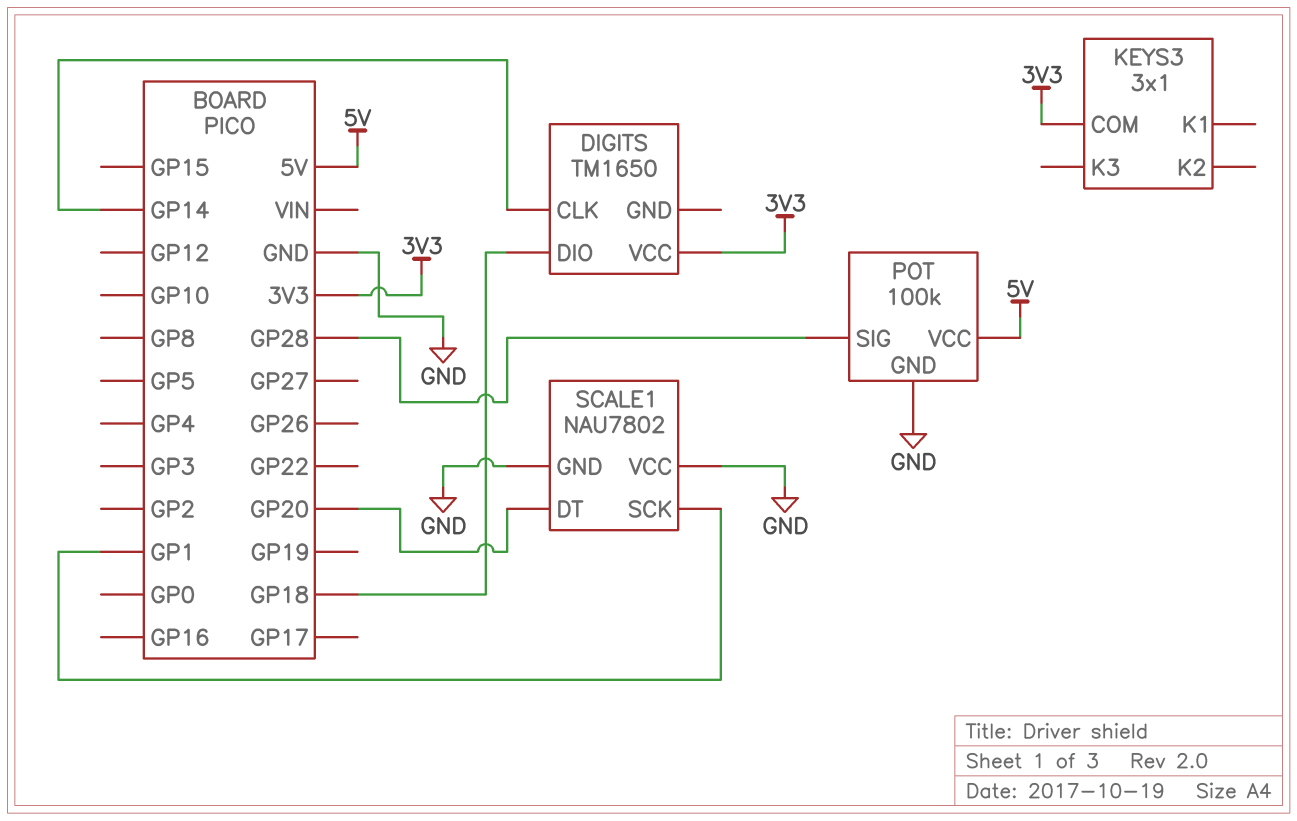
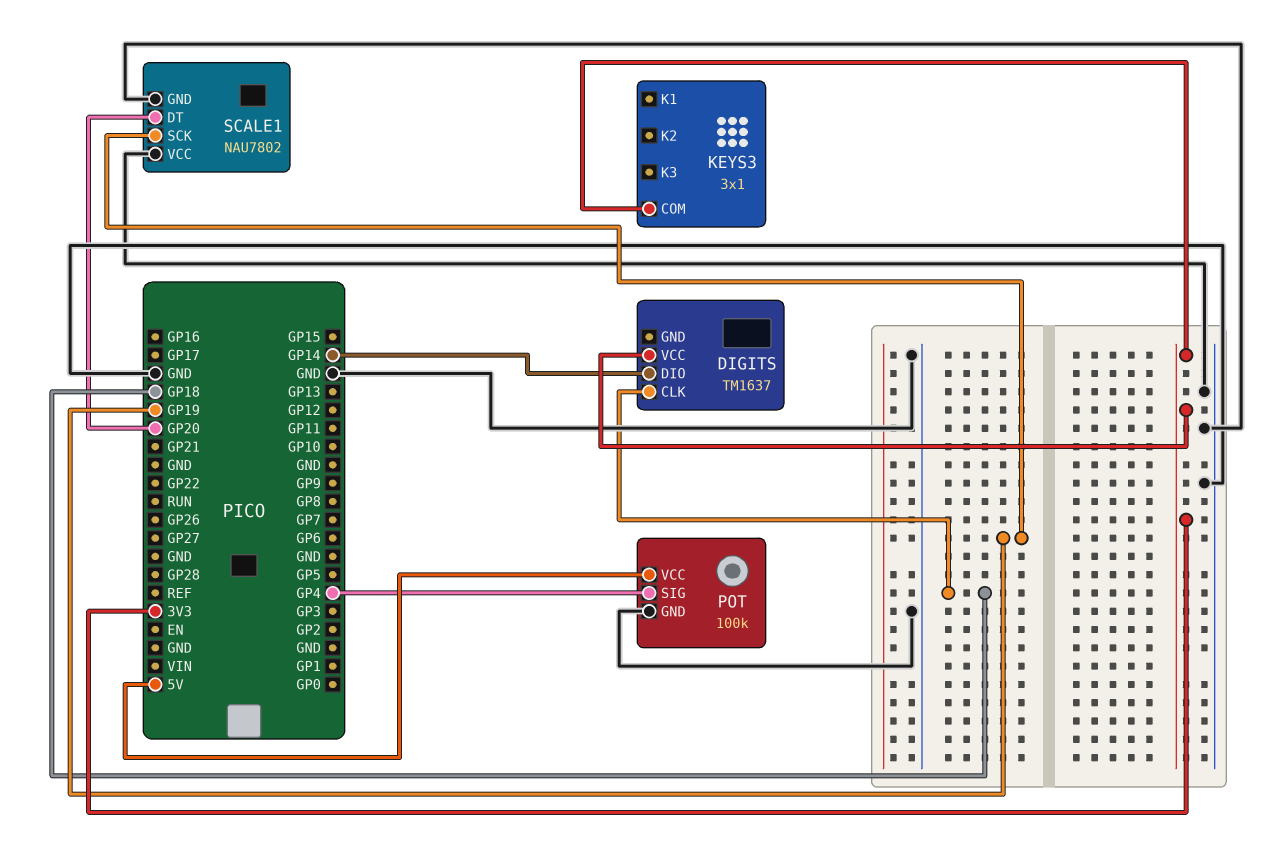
DIGITS: TM1650 -> TM1637
DIGITS pin CLK: GP14 -> GP18
DIGITS pin DIO: GP18 -> GP14
POT pin SIG: GP28 -> GP4
SCALE1 pin SCK: GP1 -> GP19

